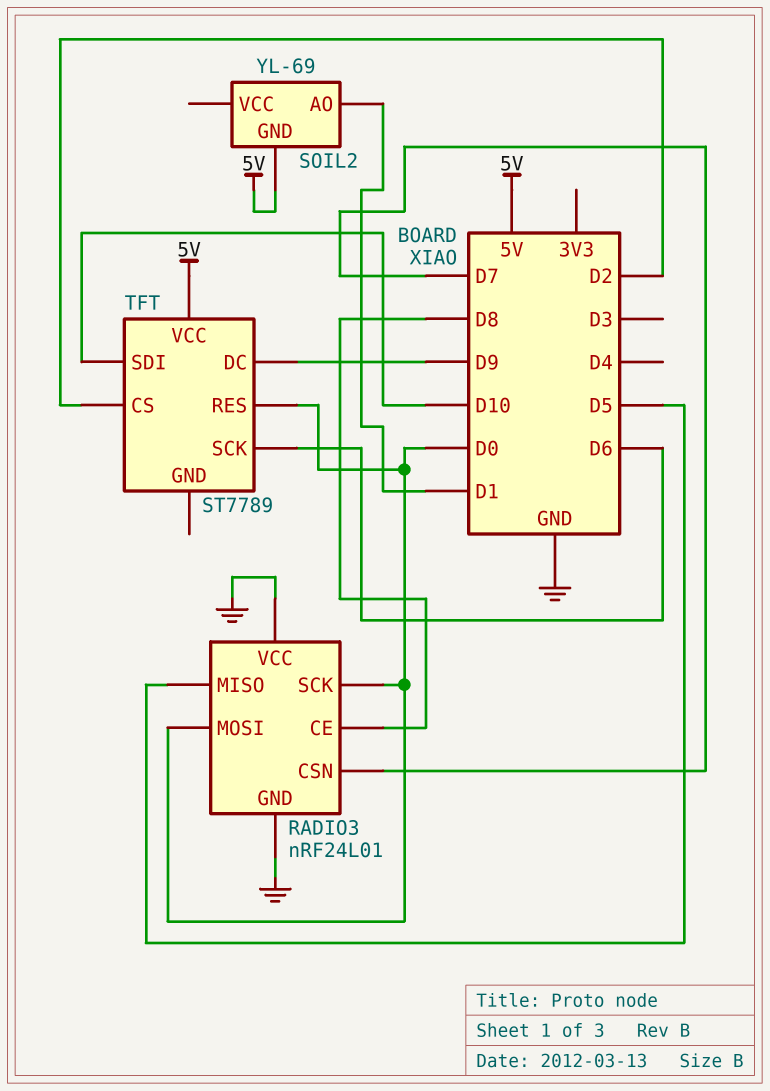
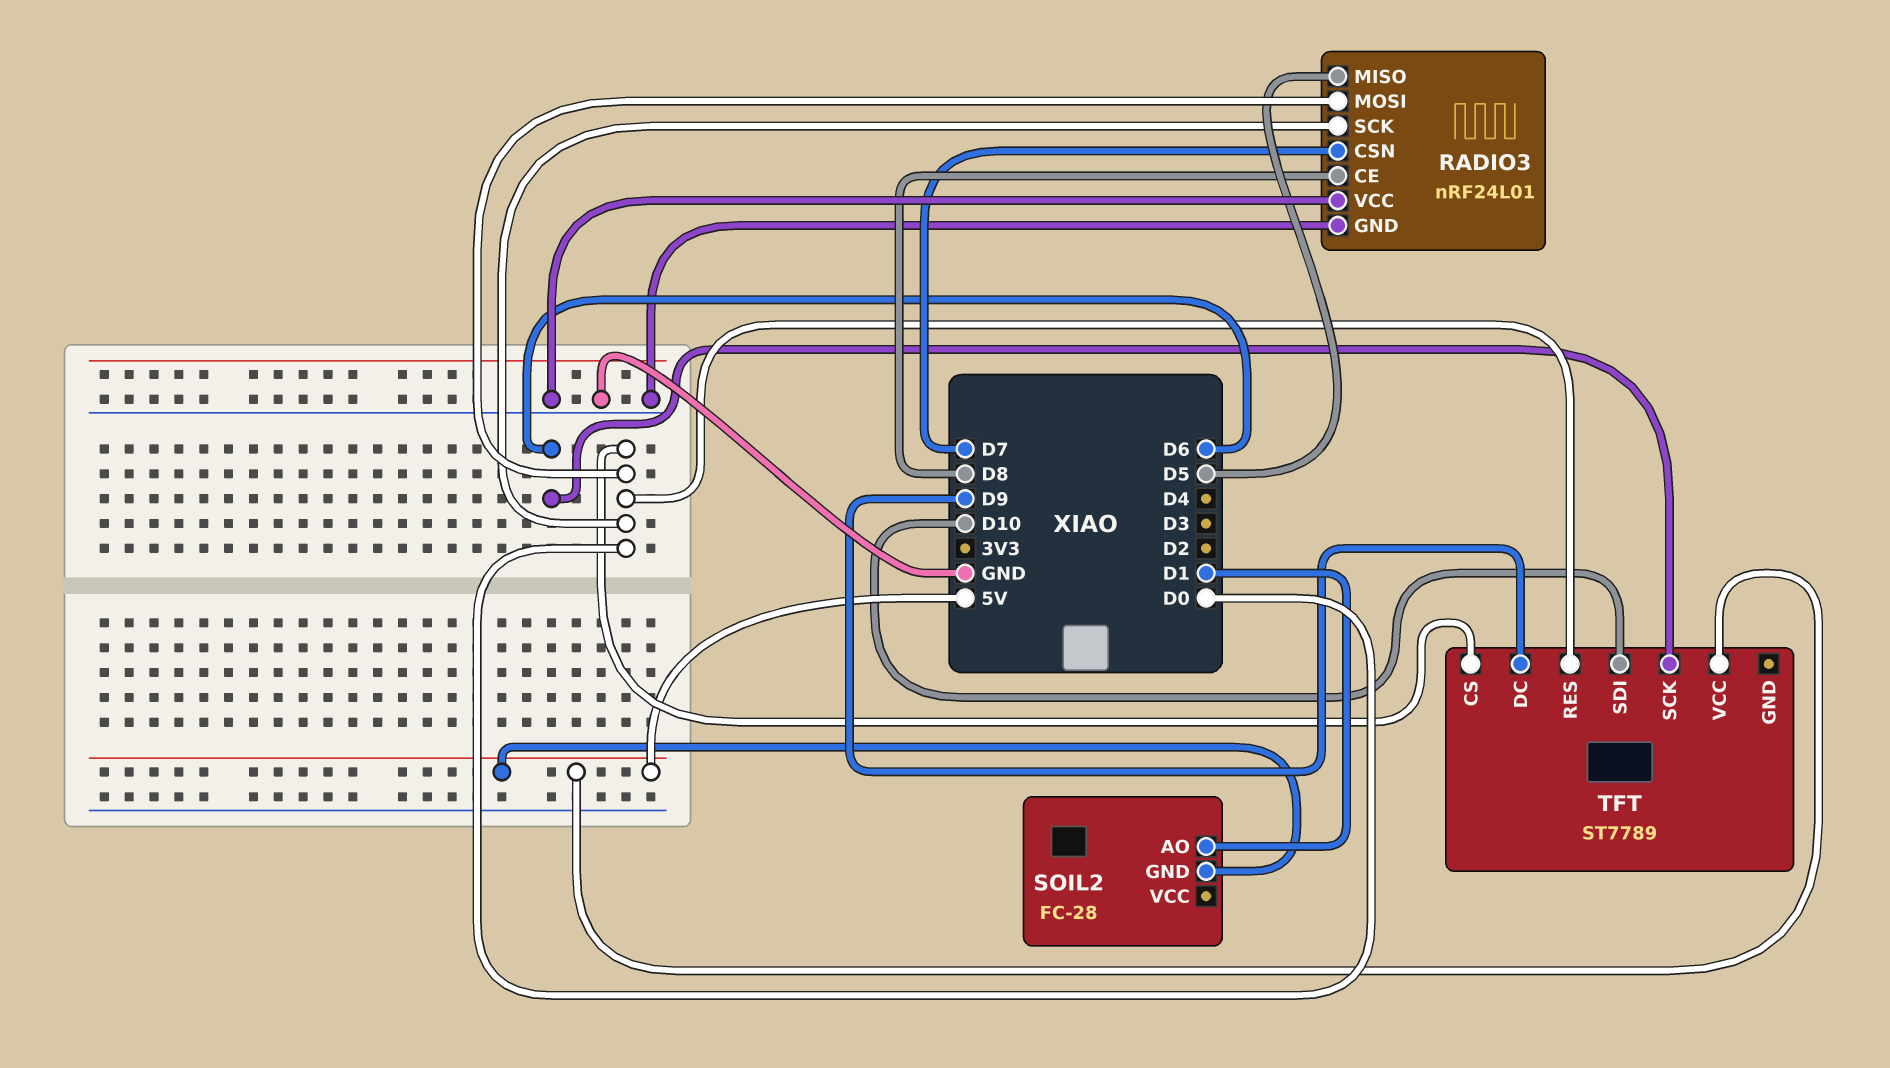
SOIL2: YL-69 -> FC-28
TFT pin CS: D2 -> D0

